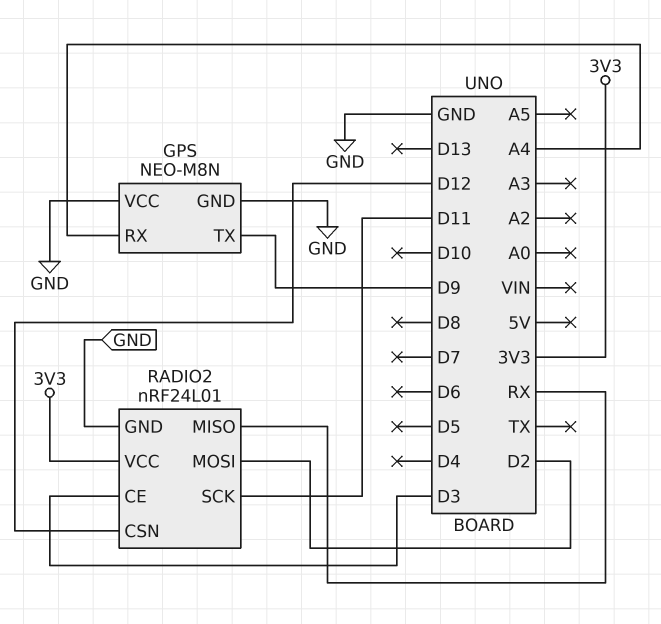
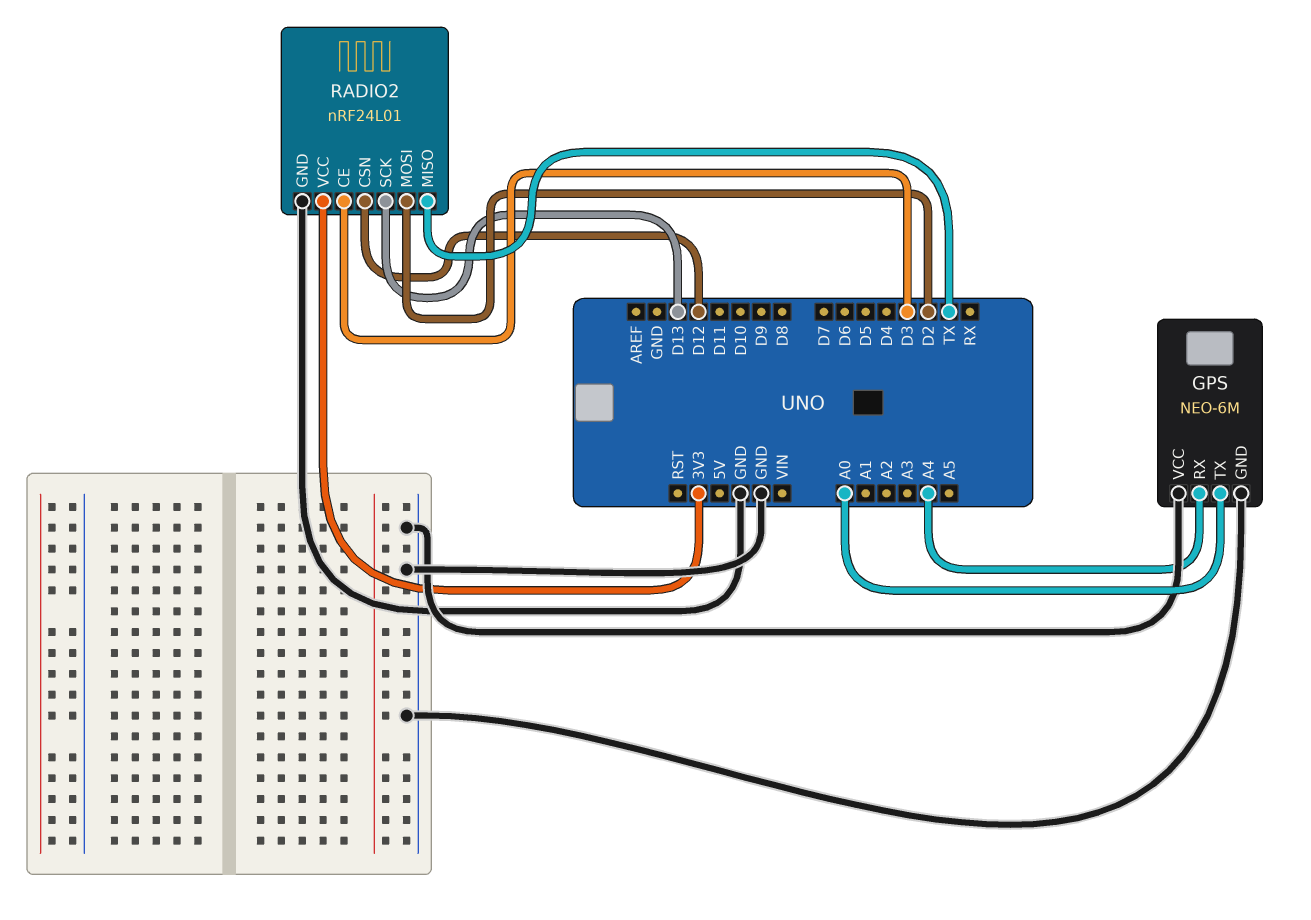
GPS: NEO-M8N -> NEO-6M
GPS pin TX: D9 -> A0
RADIO2 pin MISO: RX -> TX
RADIO2 pin SCK: D11 -> D13

